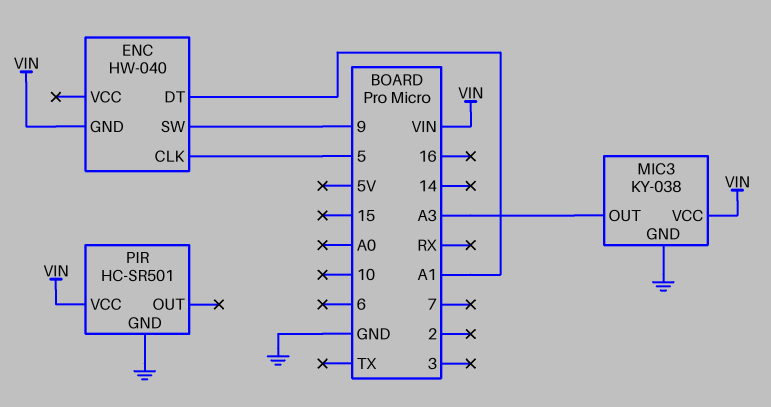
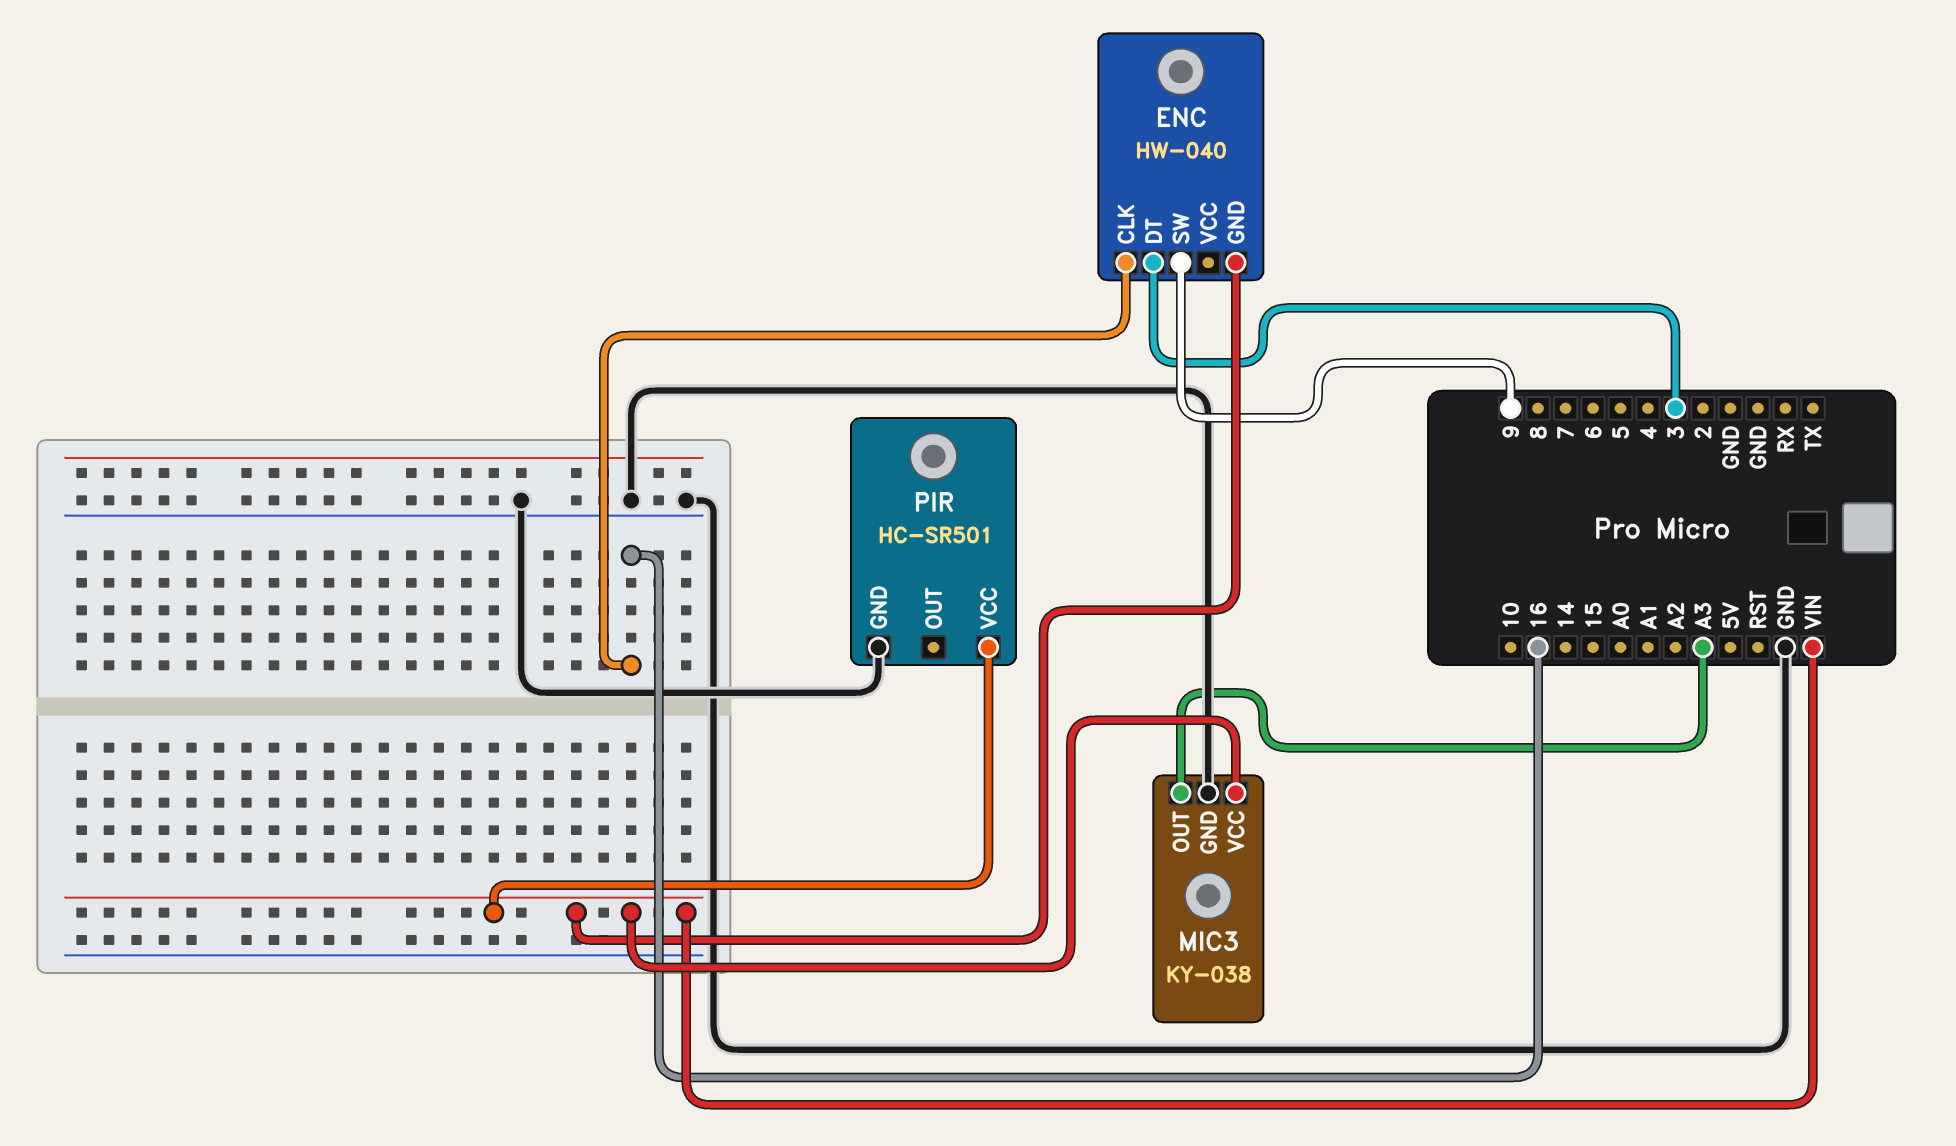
ENC pin CLK: 5 -> 16
ENC pin DT: A1 -> 3

